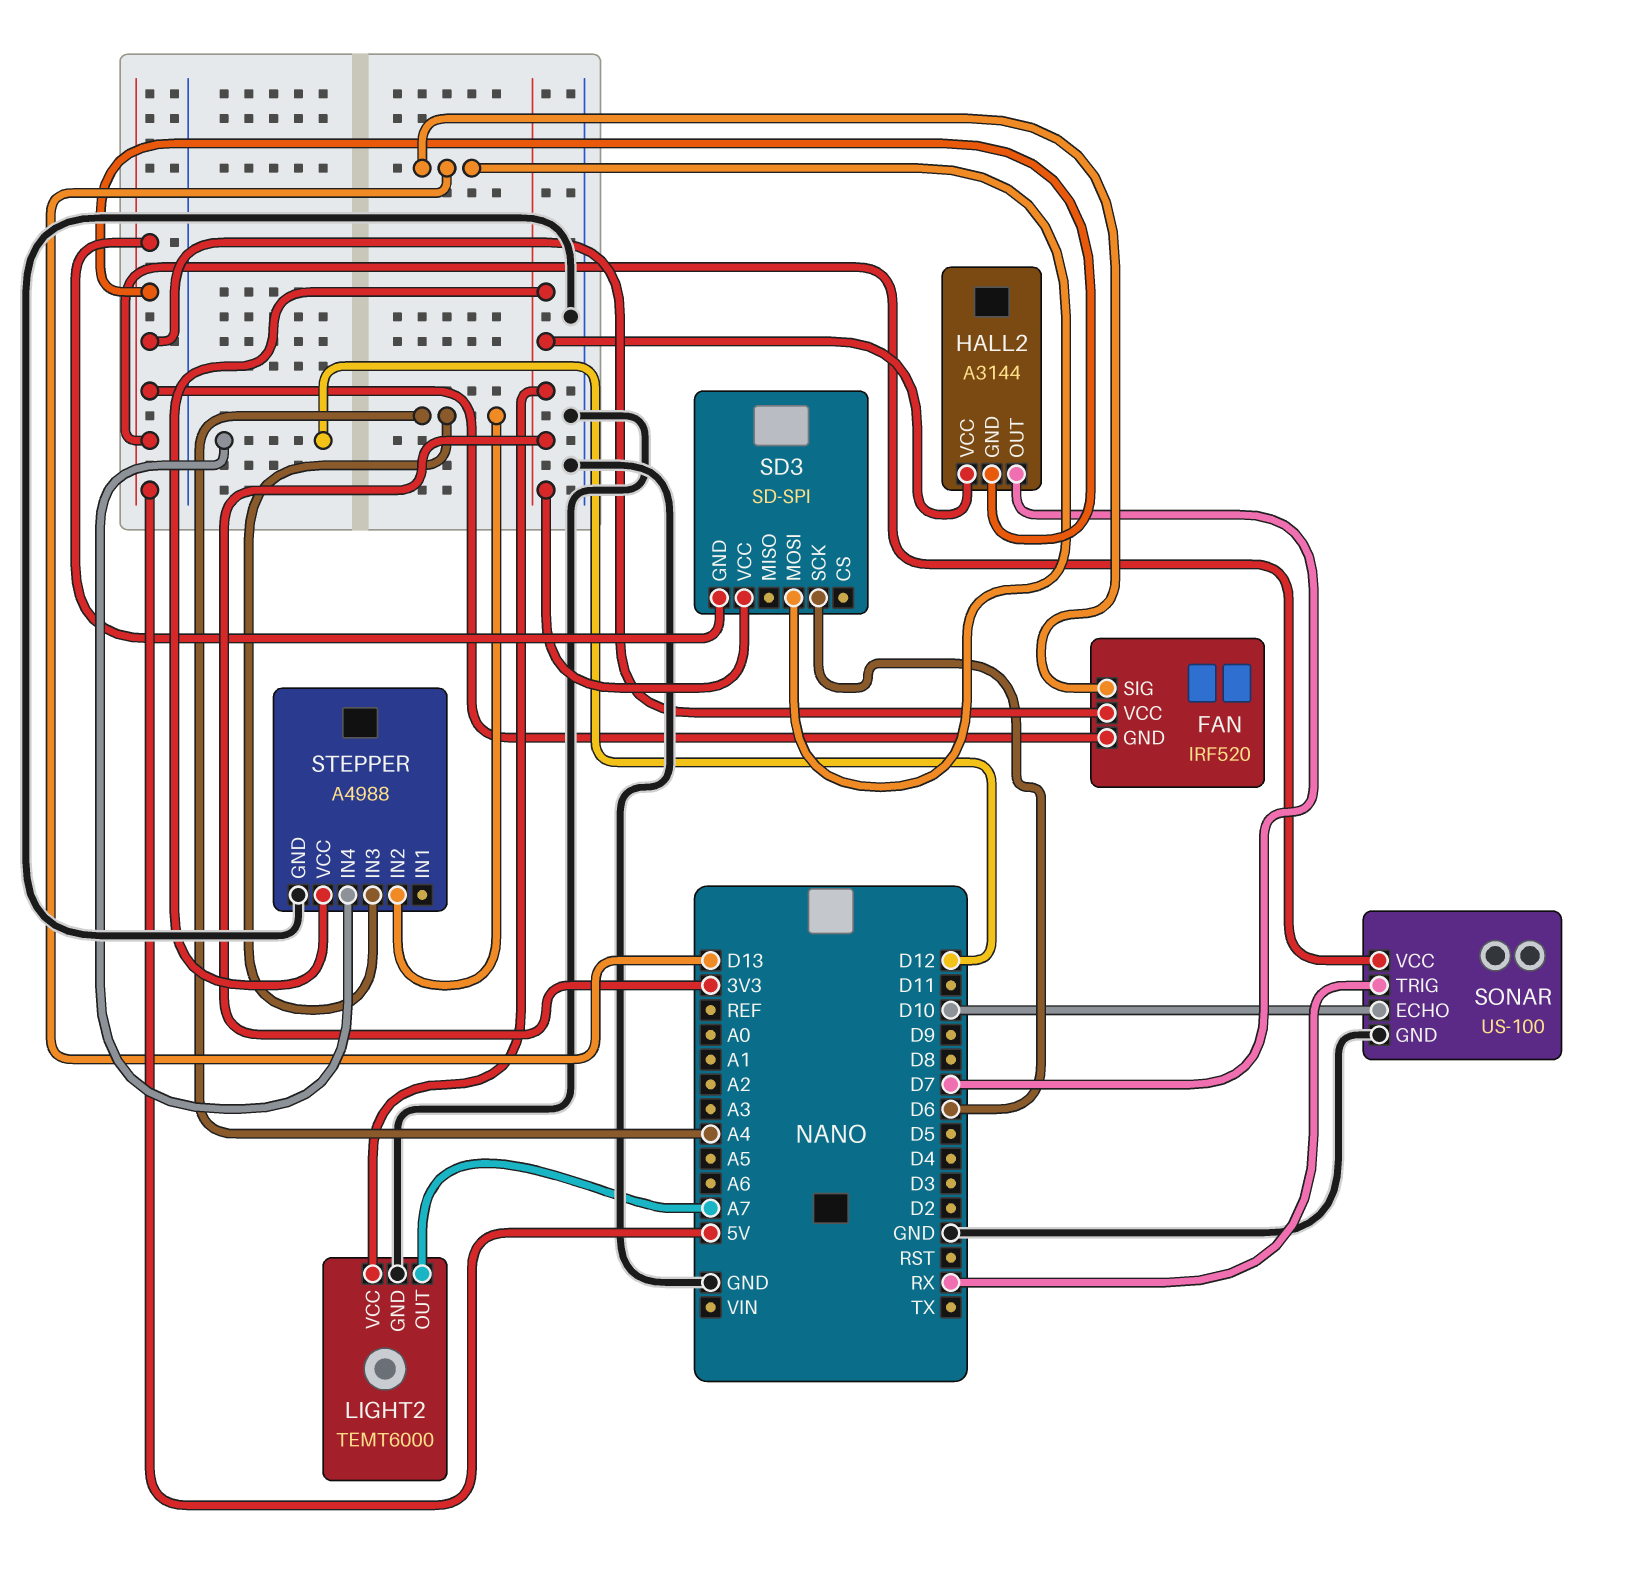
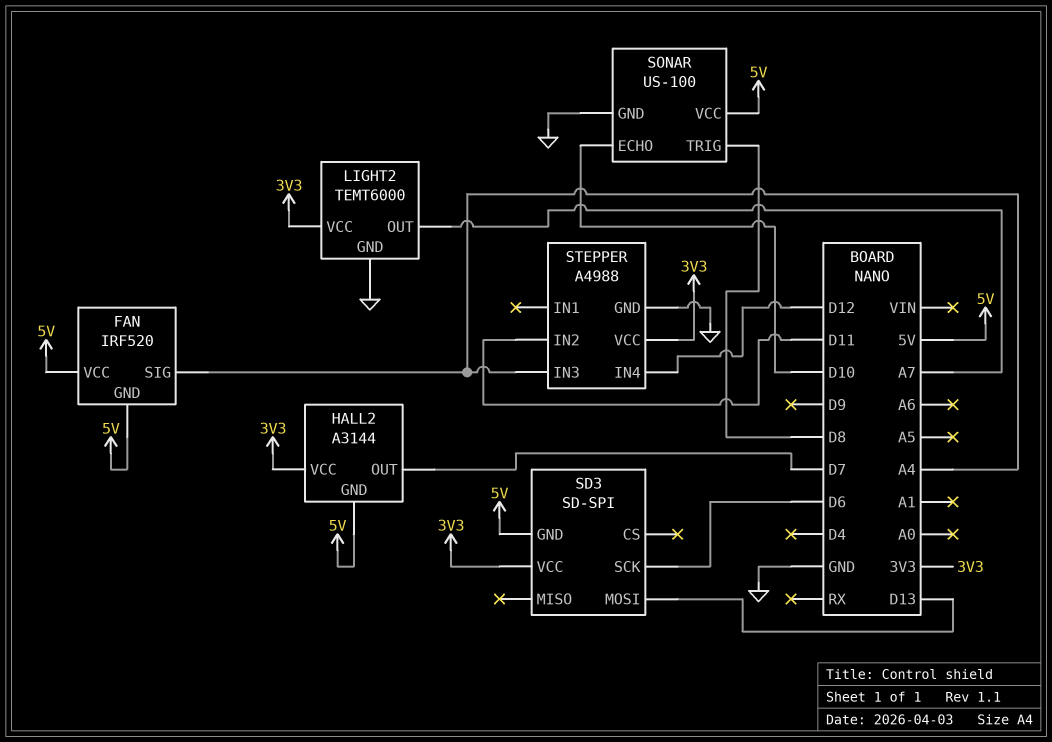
FAN pin SIG: D13 -> A4
SONAR pin TRIG: RX -> D8
STEPPER pin IN2: A4 -> D11

